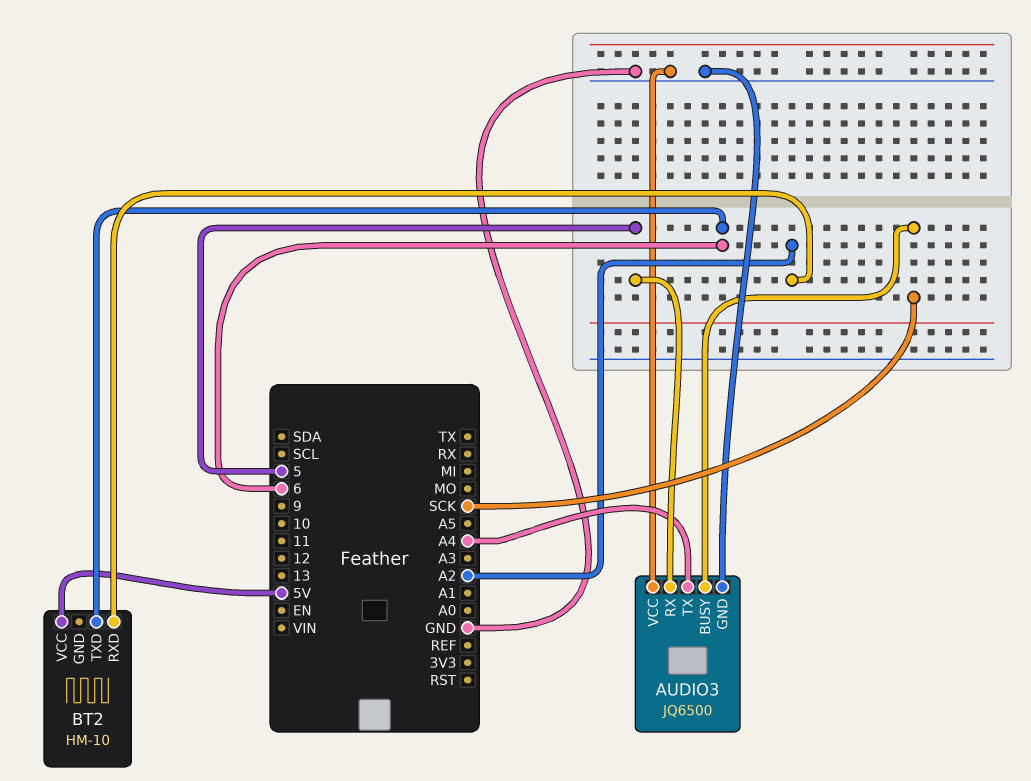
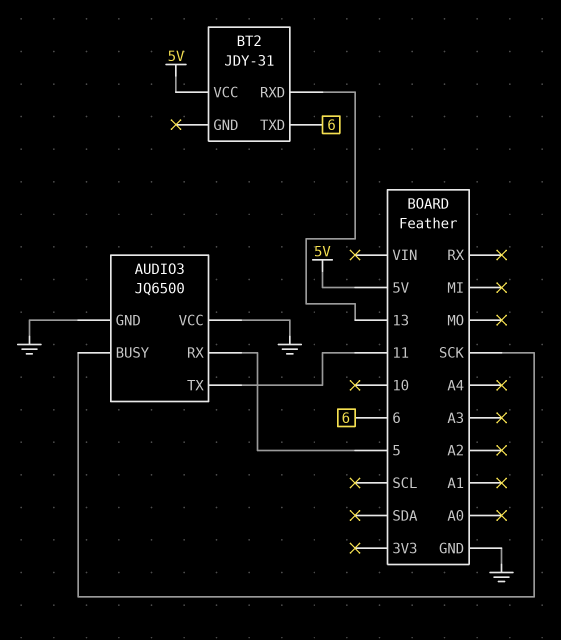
AUDIO3 pin TX: A4 -> 11
BT2: HM-10 -> JDY-31
BT2 pin RXD: A2 -> 13

